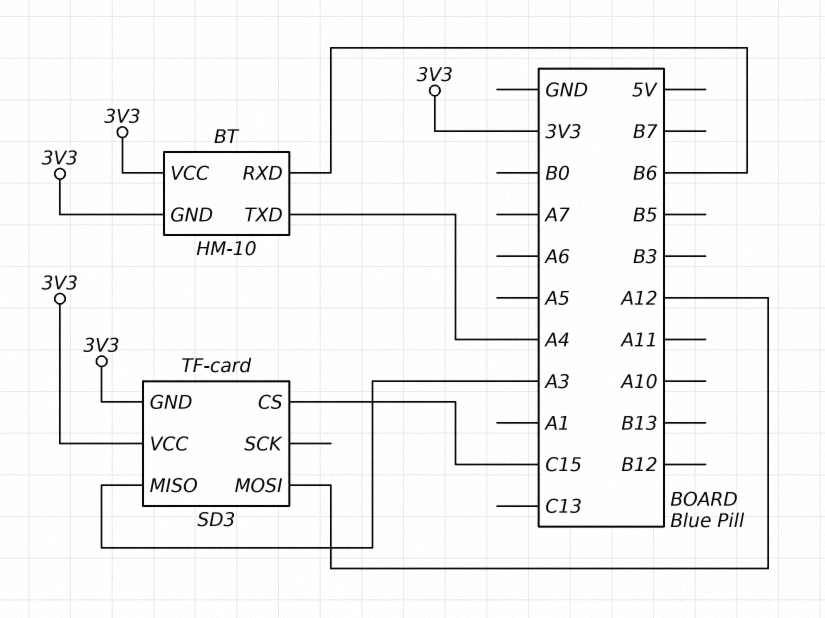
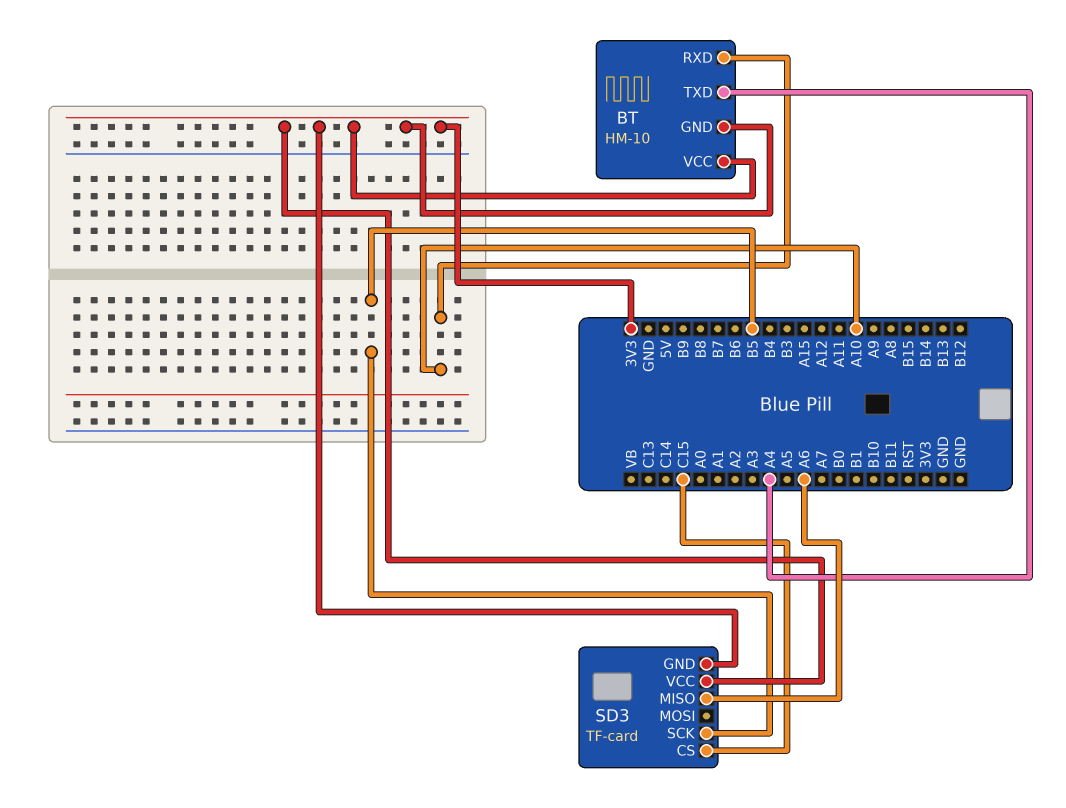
BT pin RXD: B6 -> A10
SD3 pin MISO: A3 -> A6
SD3 pin MOSI: A12 -> none
SD3 pin SCK: none -> B5

